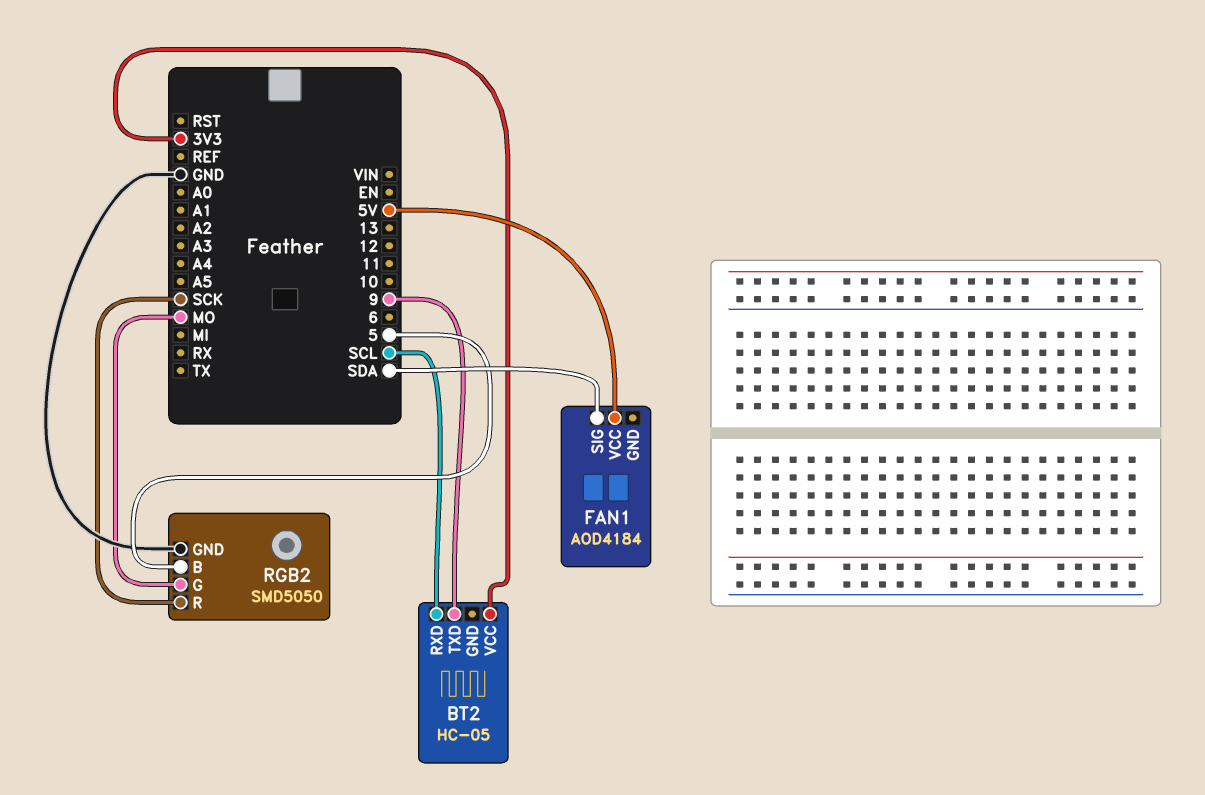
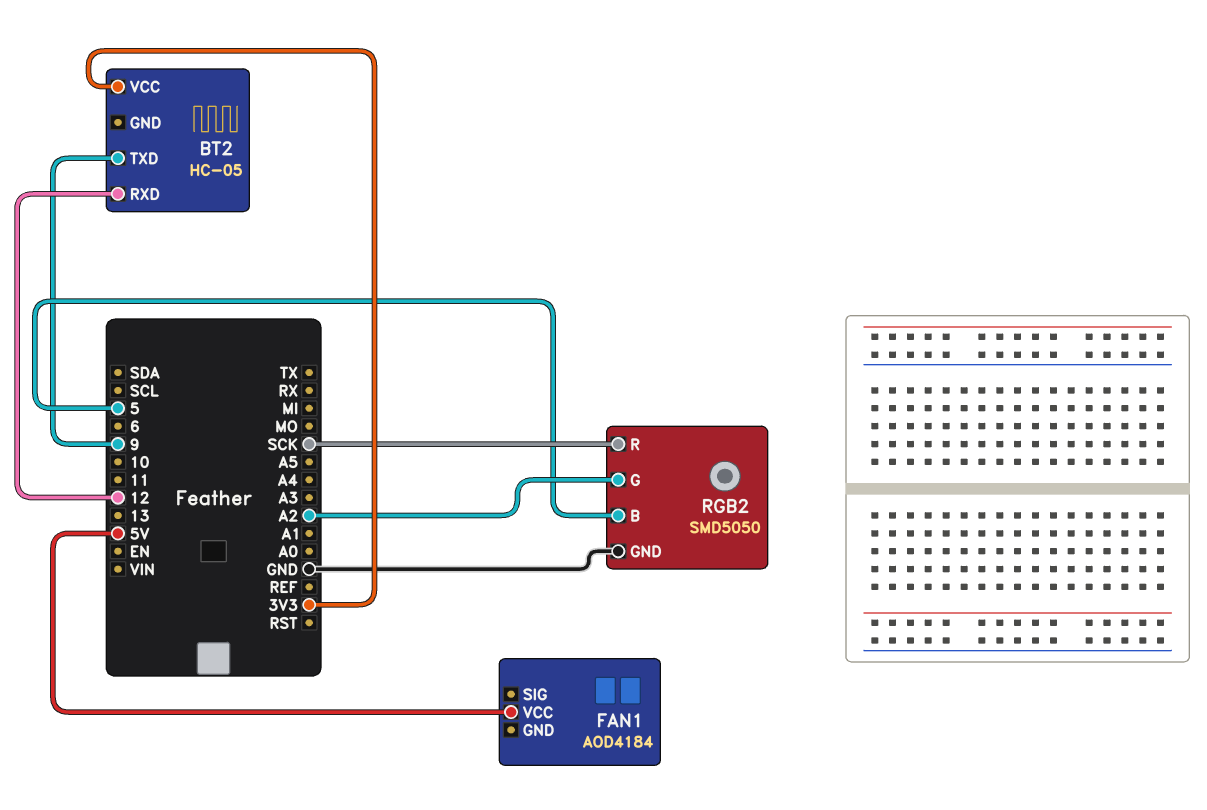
BT2 pin RXD: SCL -> 12
FAN1 pin SIG: SDA -> none
RGB2 pin G: MO -> A2

